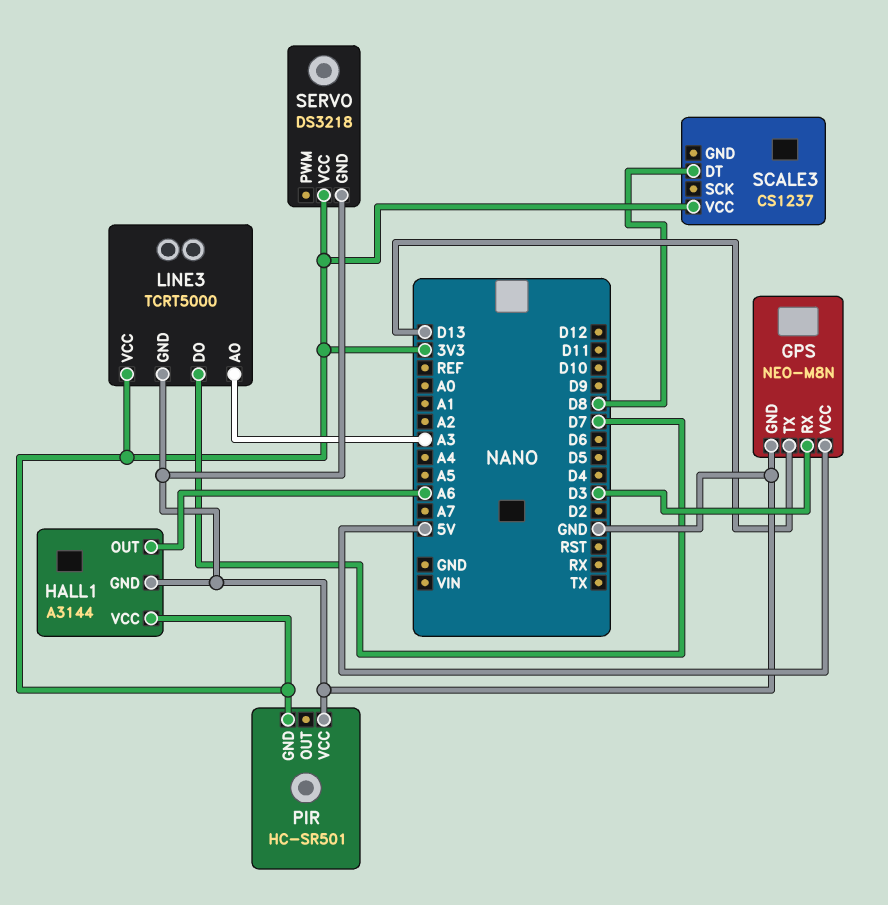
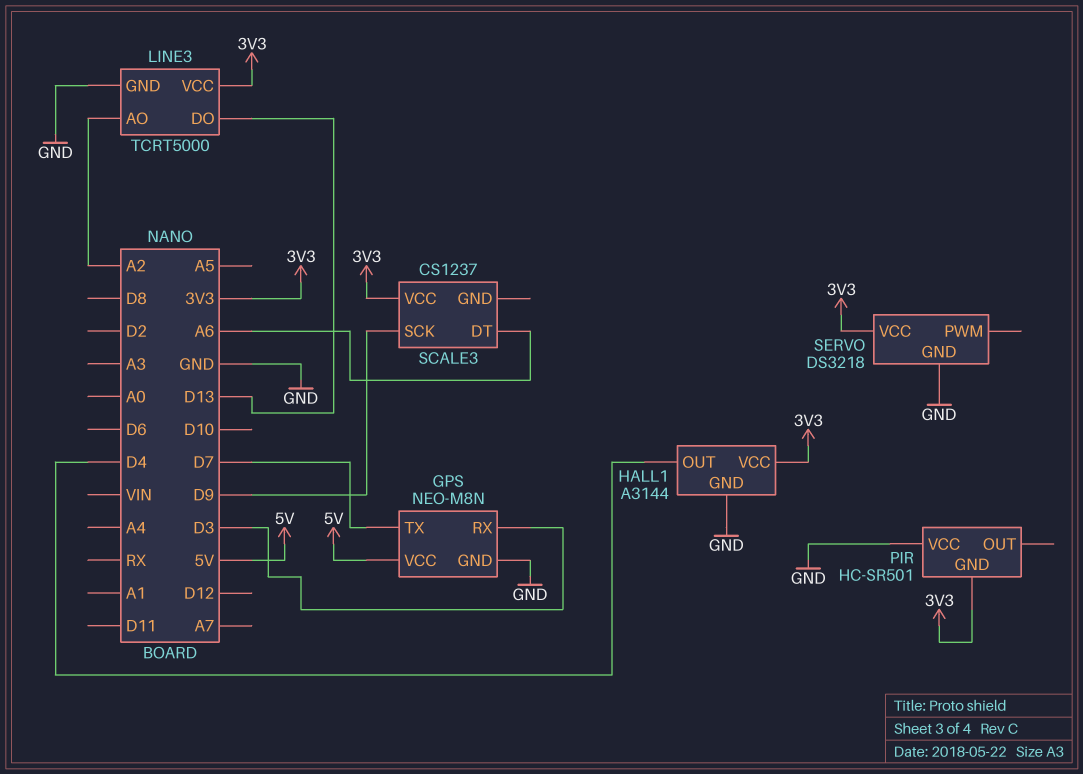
GPS pin TX: D13 -> D7
HALL1 pin OUT: A6 -> D4
LINE3 pin AO: A3 -> A2
LINE3 pin DO: D7 -> D13
SCALE3 pin DT: D8 -> A6
SCALE3 pin SCK: none -> D9

